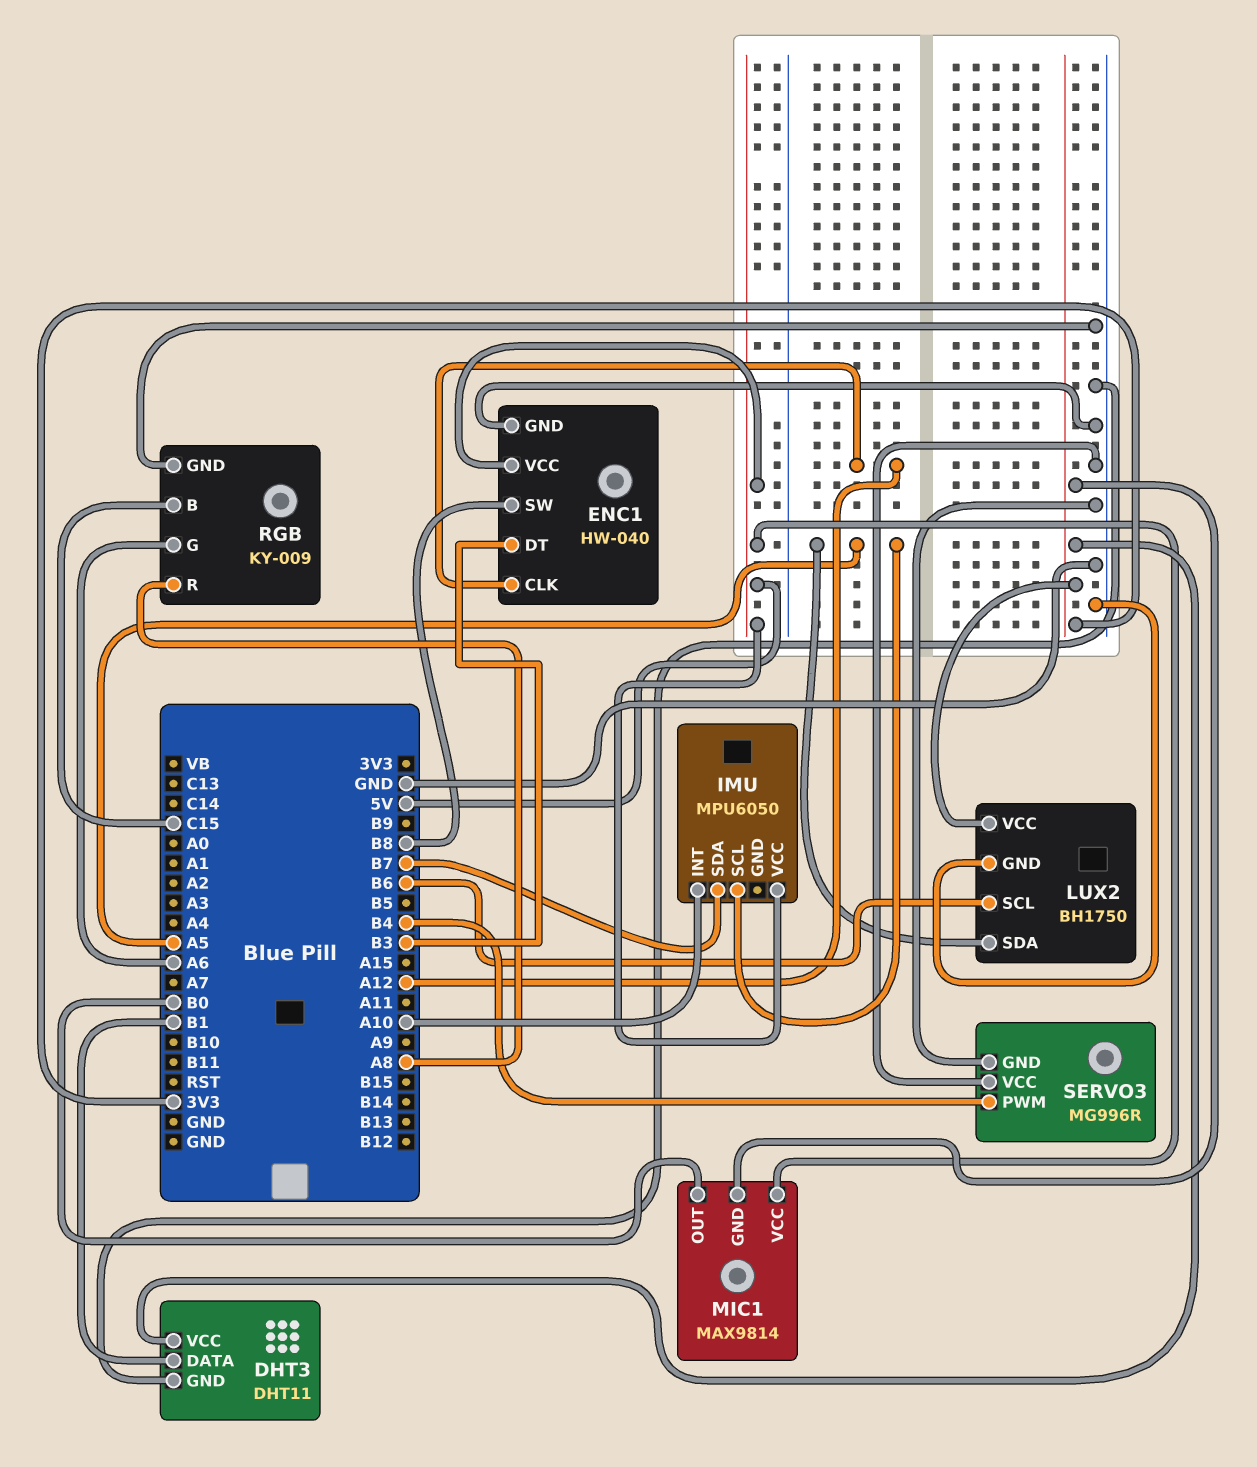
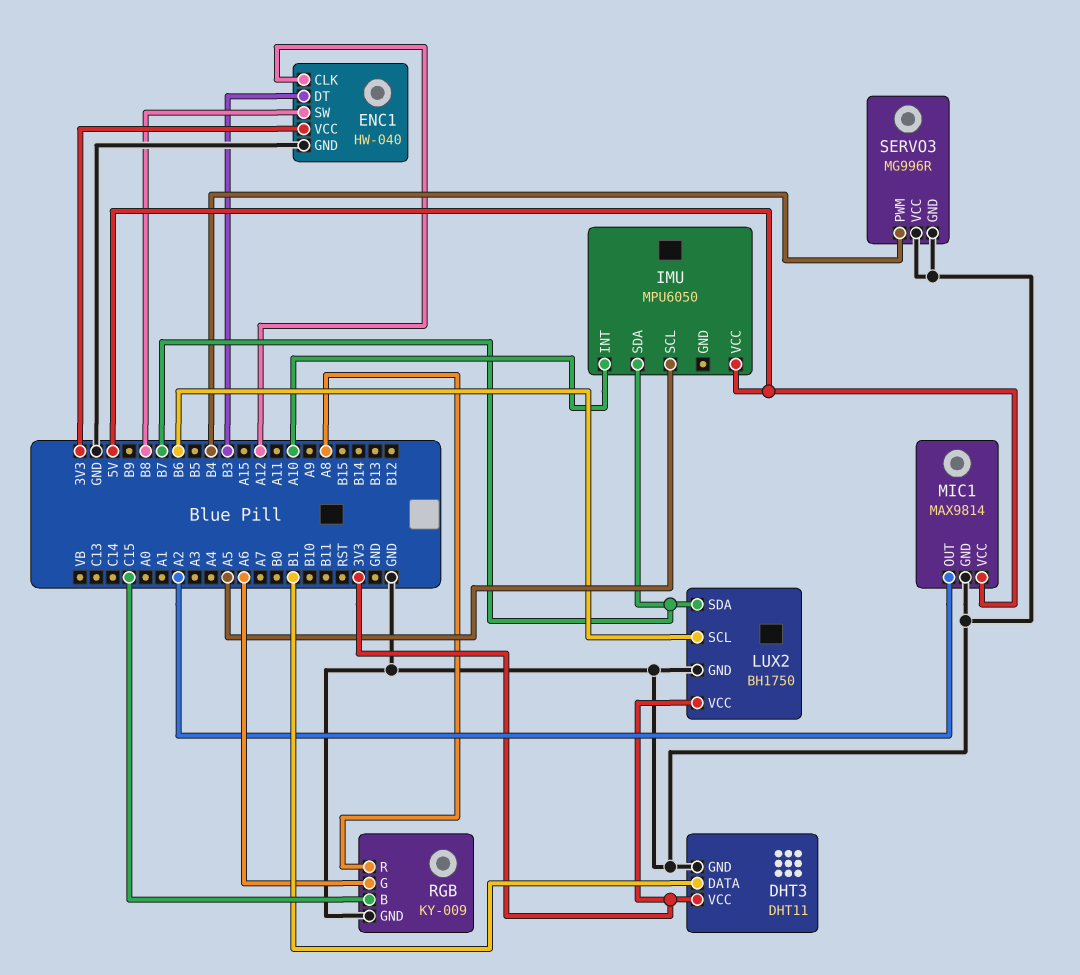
ENC1 pin VCC: 5V -> 3V3
LUX2 pin SDA: A5 -> B7
MIC1 pin GND: 3V3 -> GND
MIC1 pin OUT: B0 -> A2

